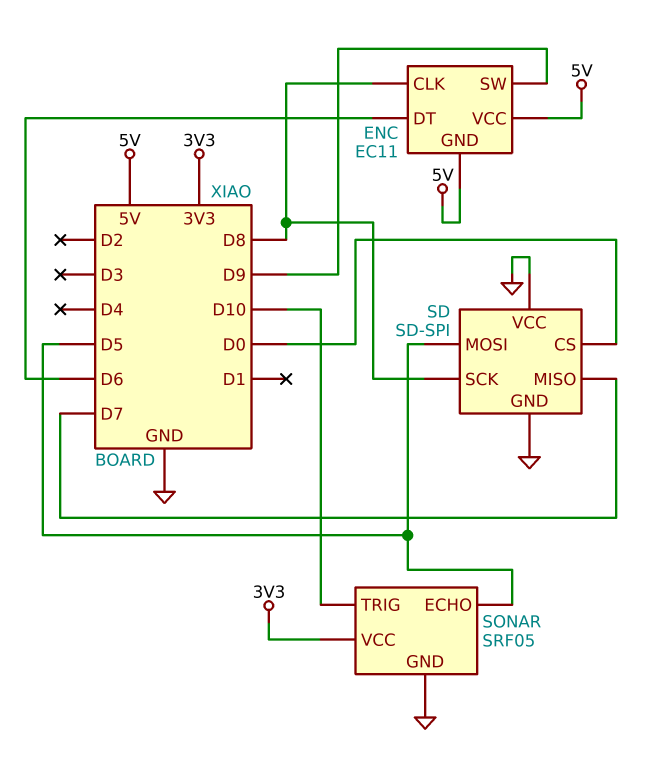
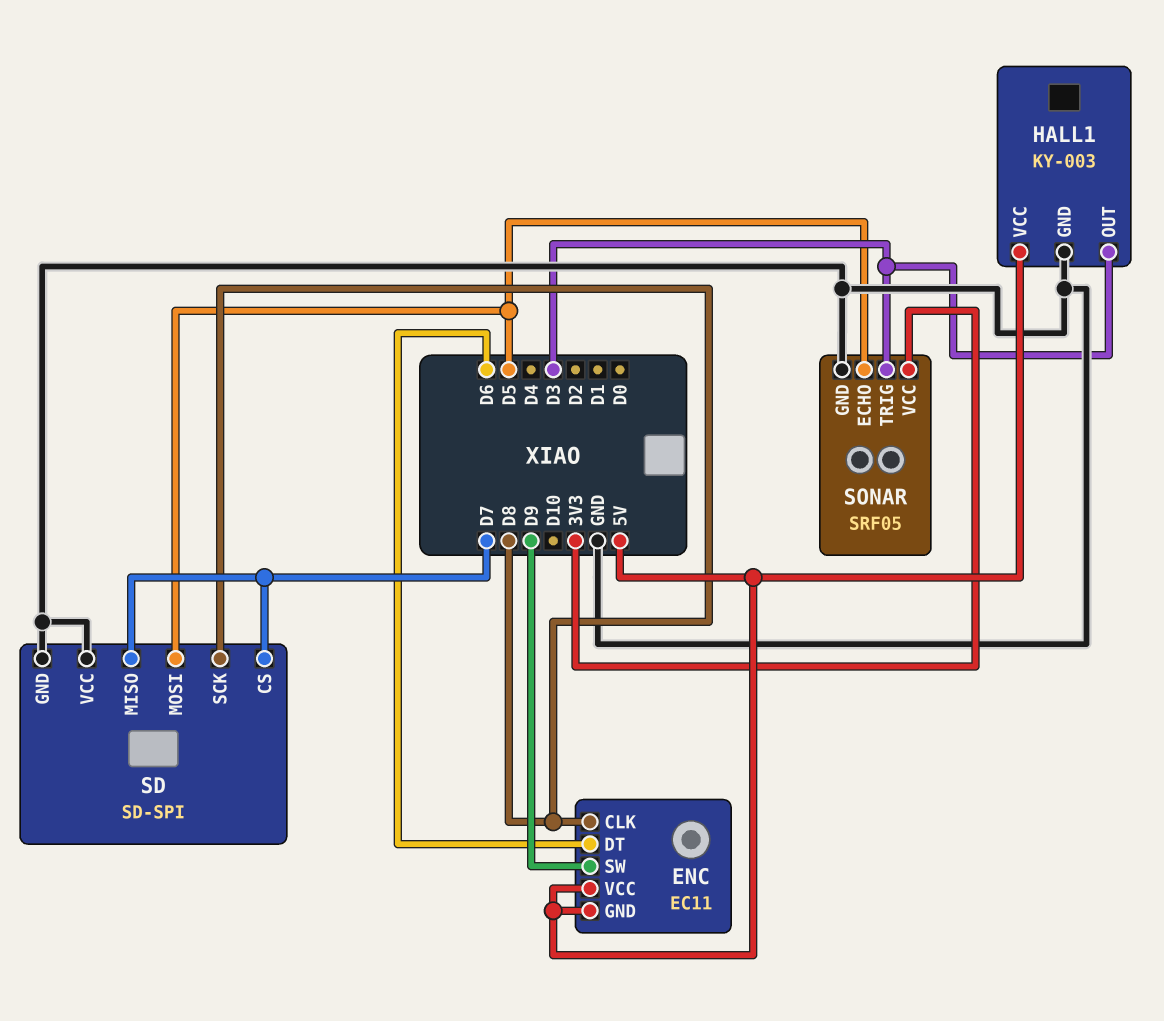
HALL1: none -> KY-003
HALL1 pin GND: none -> GND
HALL1 pin OUT: none -> D3
HALL1 pin VCC: none -> 5V
SD pin CS: D0 -> D7
SONAR pin TRIG: D10 -> D3

